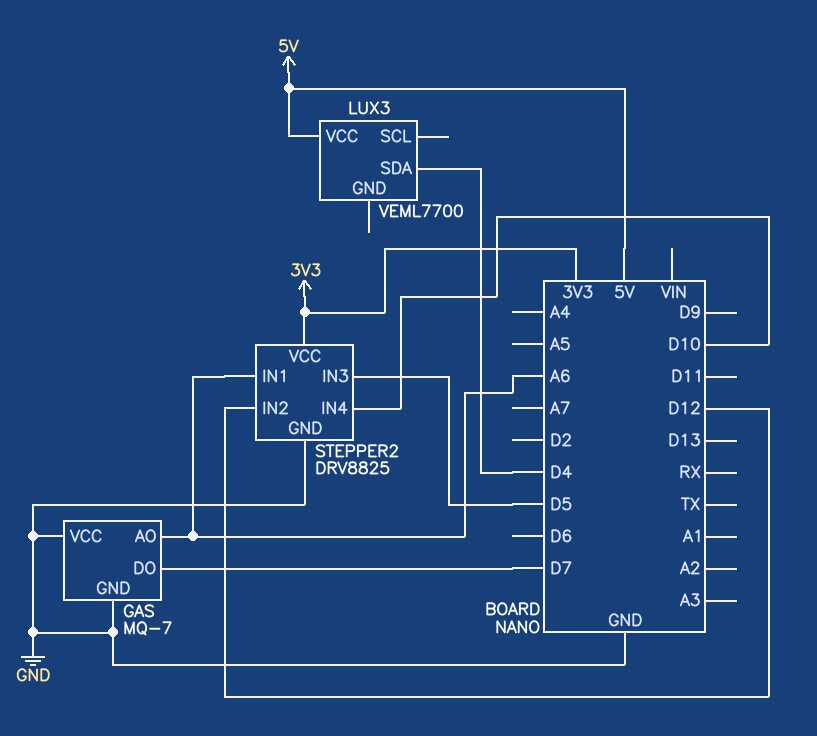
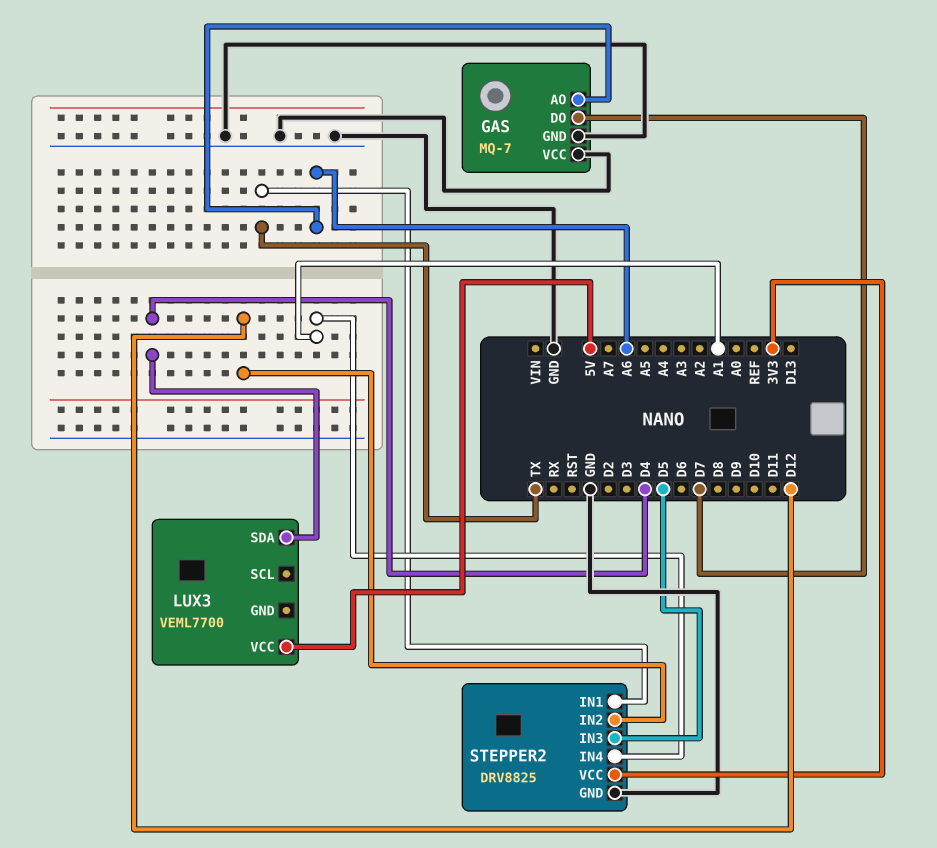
STEPPER2 pin IN1: A6 -> TX
STEPPER2 pin IN4: D10 -> A1

